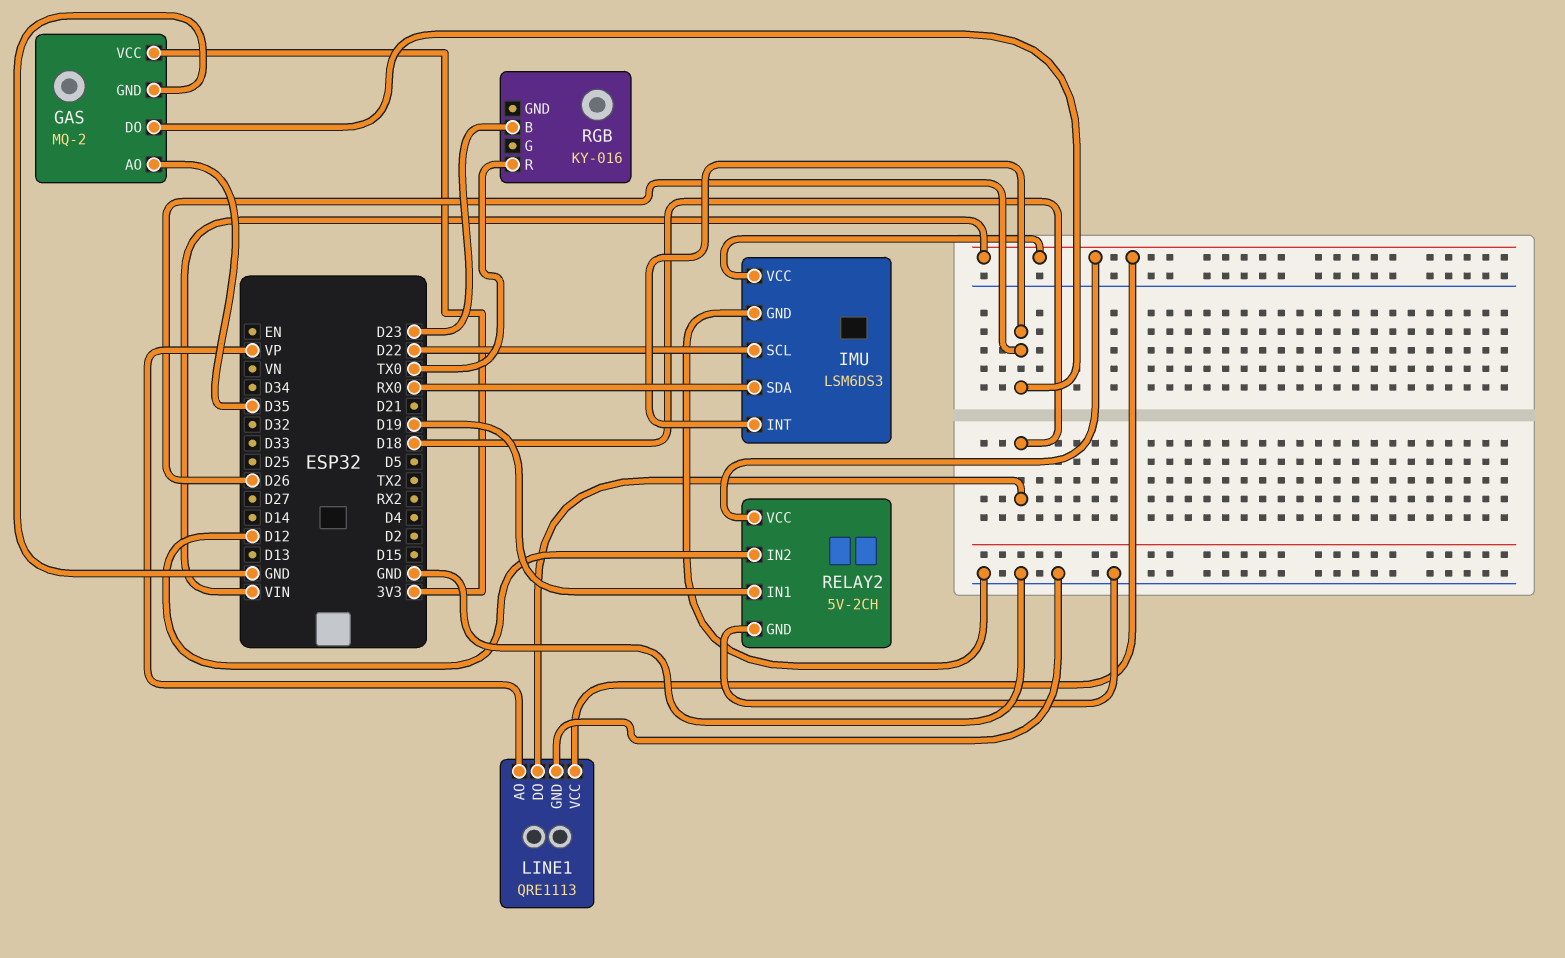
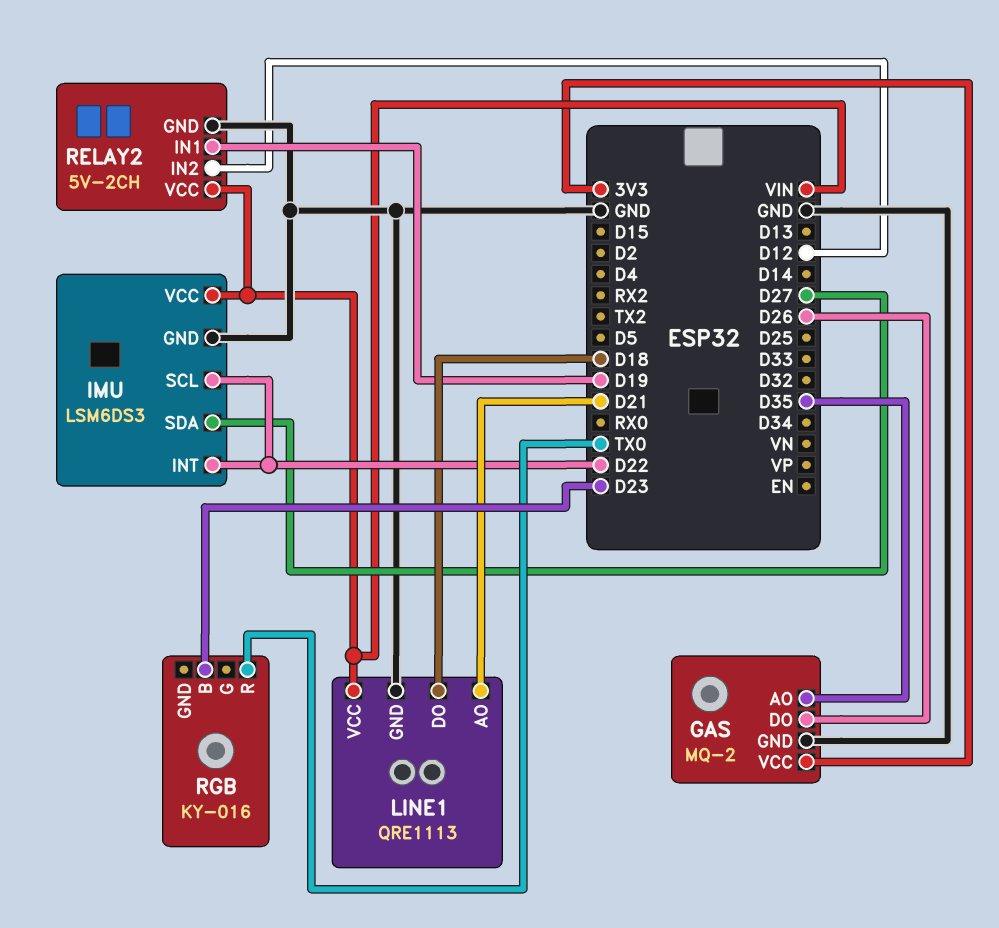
IMU pin INT: D26 -> D22
IMU pin SDA: RX0 -> D27
LINE1 pin AO: VP -> D21

